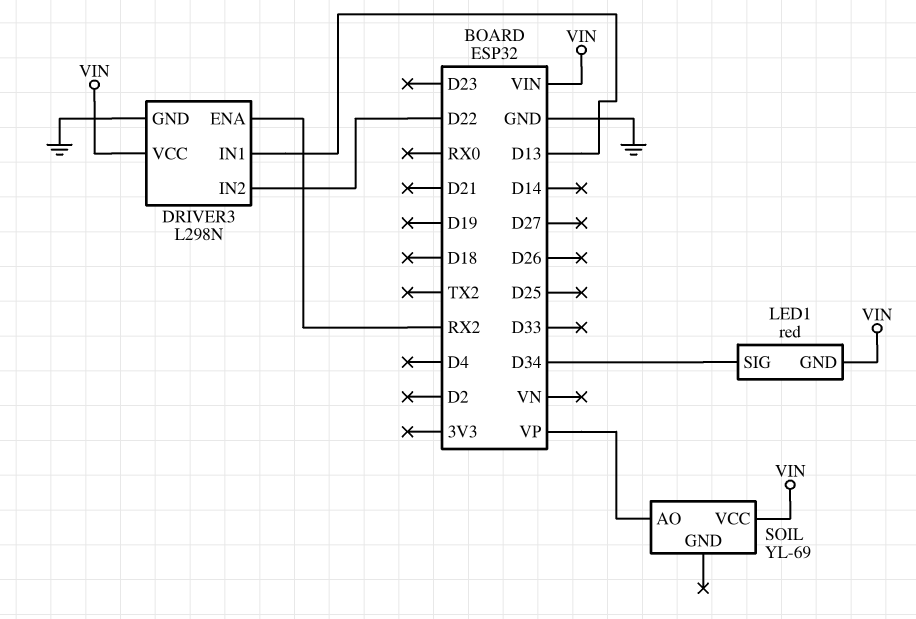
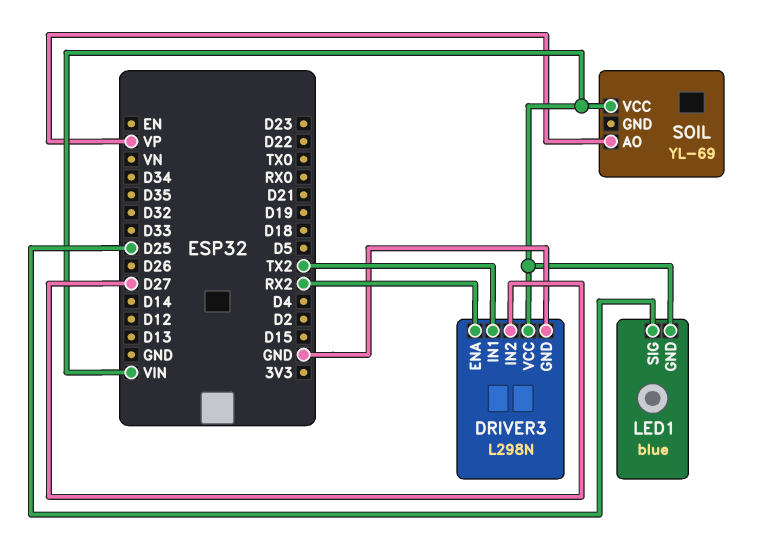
DRIVER3 pin IN1: D13 -> TX2
DRIVER3 pin IN2: D22 -> D27
LED1: red -> blue
LED1 pin SIG: D34 -> D25

